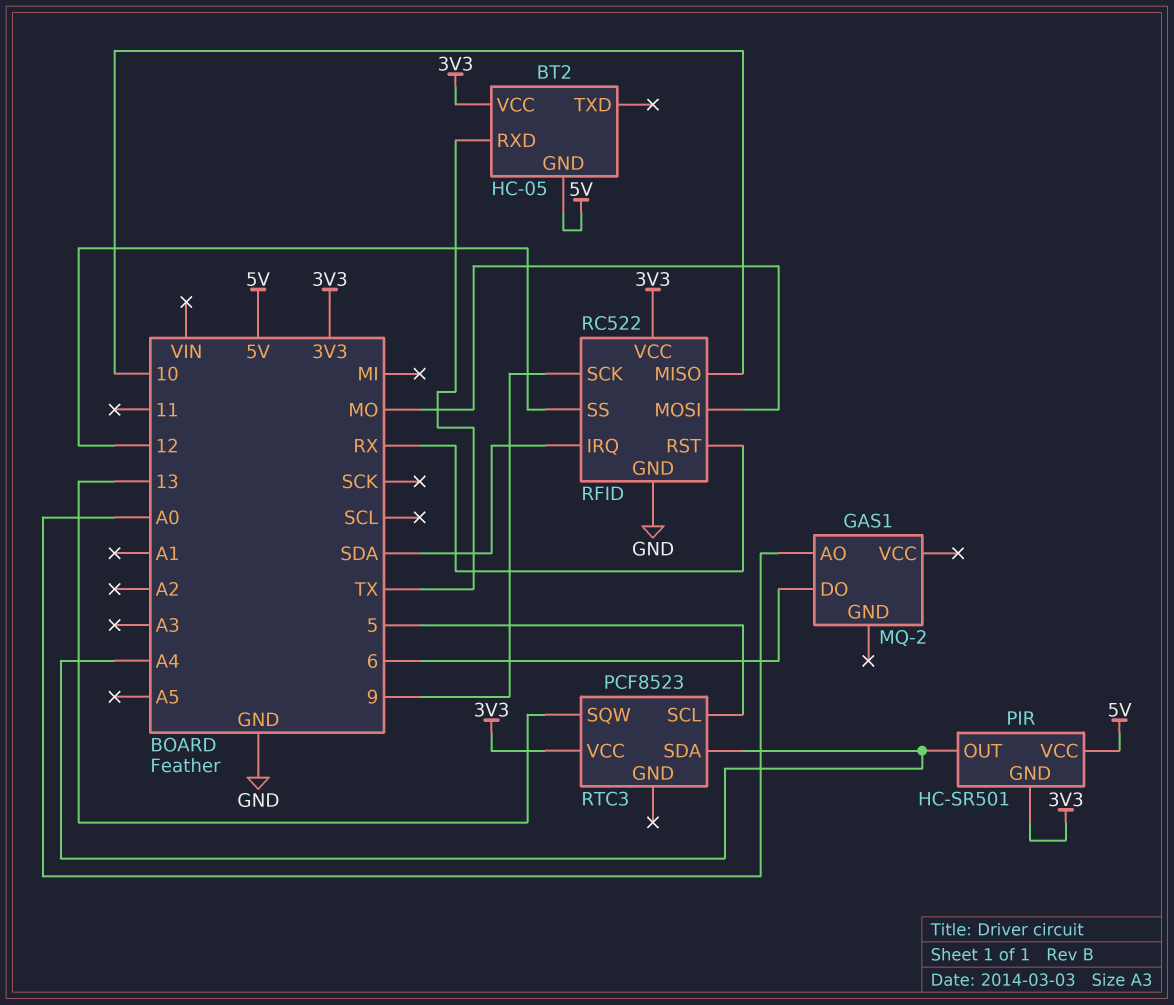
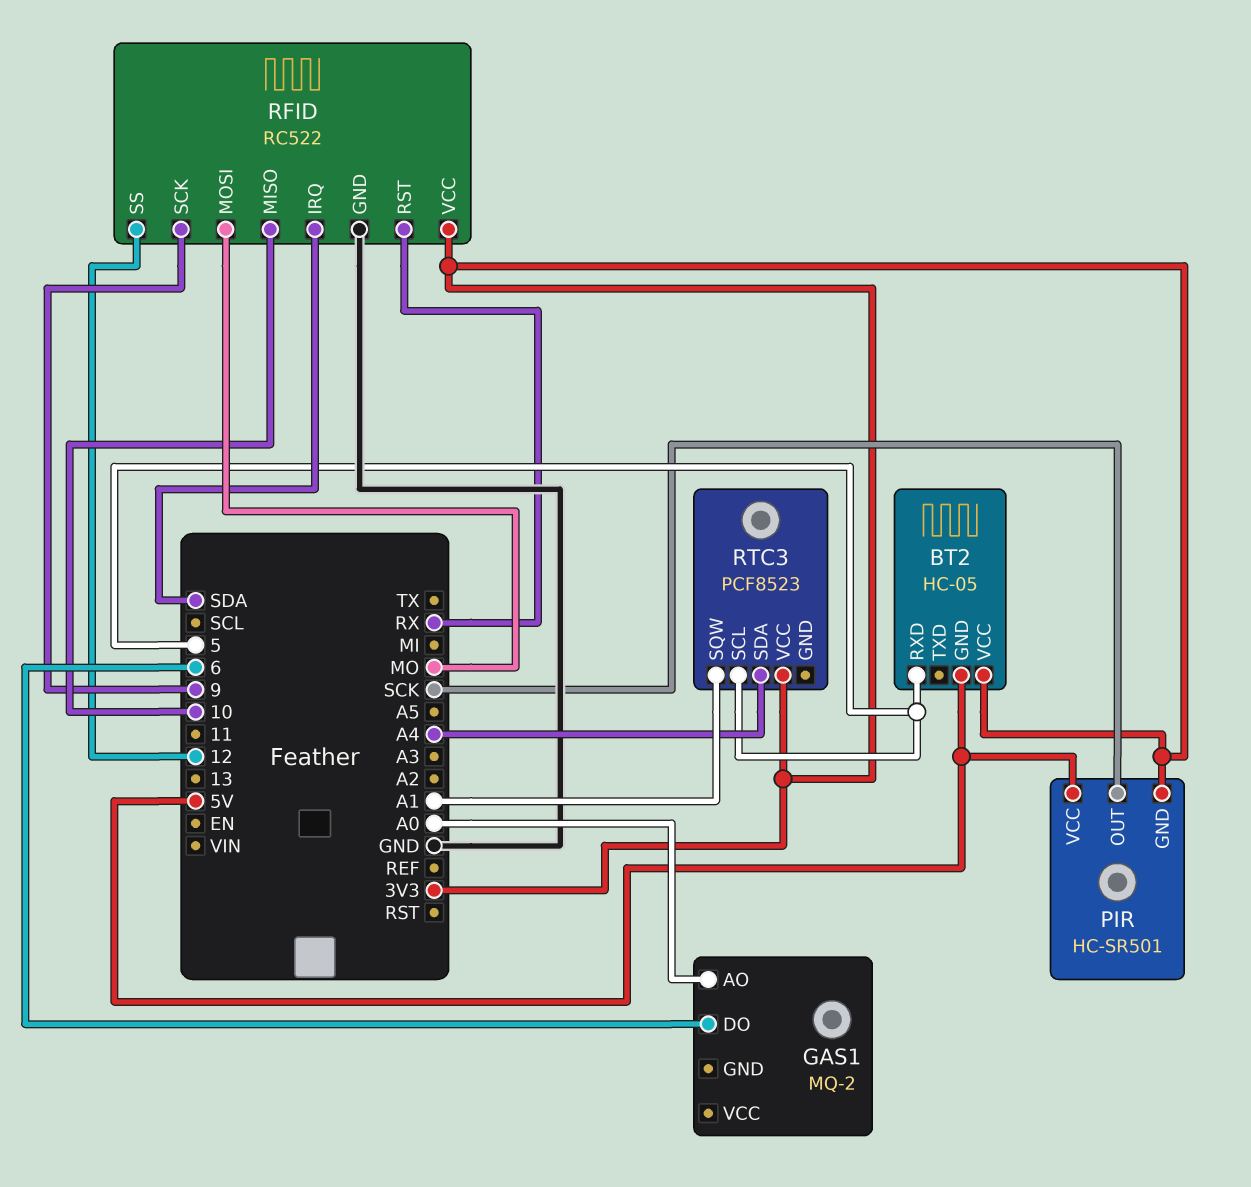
BT2 pin RXD: TX -> 5
PIR pin OUT: A4 -> SCK
RTC3 pin SQW: 13 -> A1

